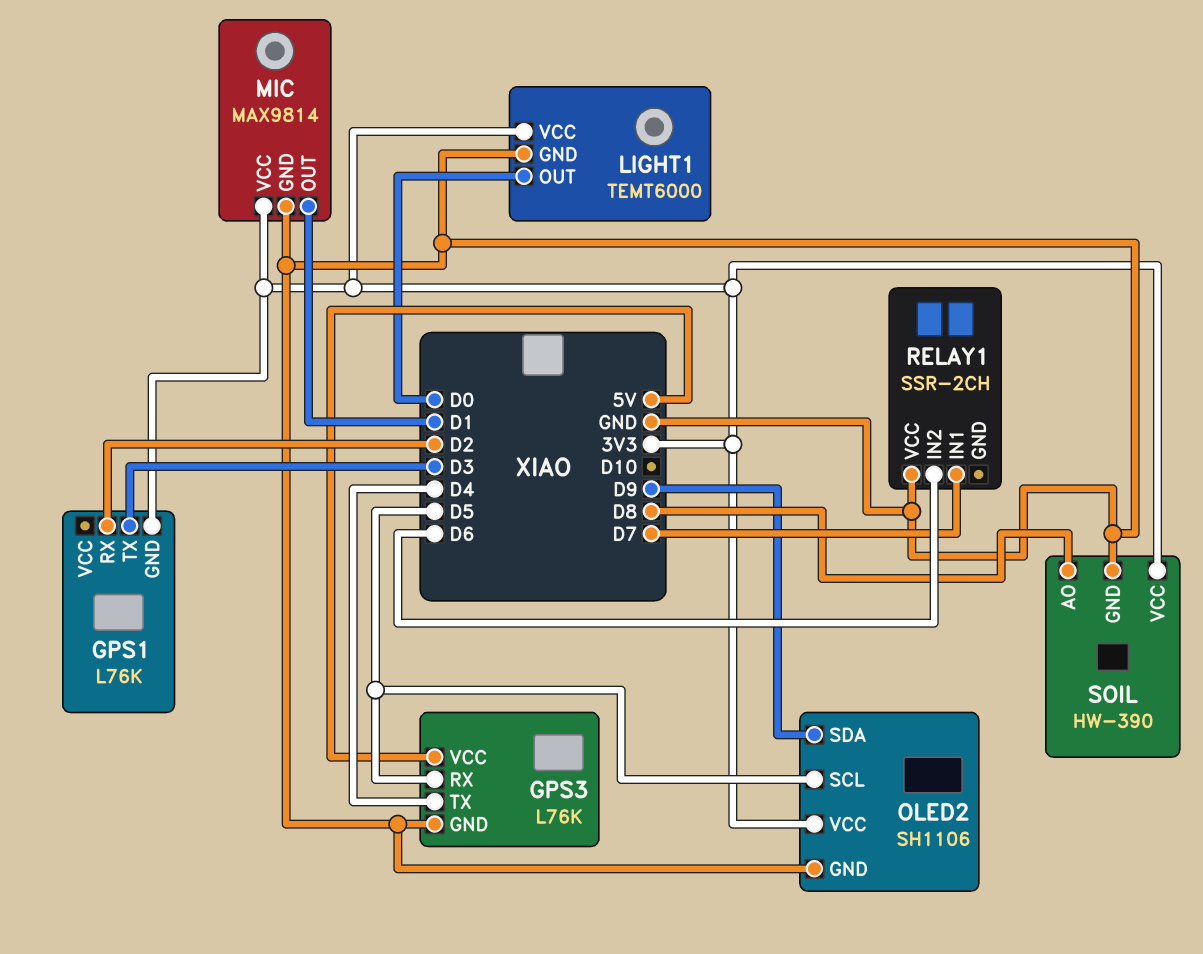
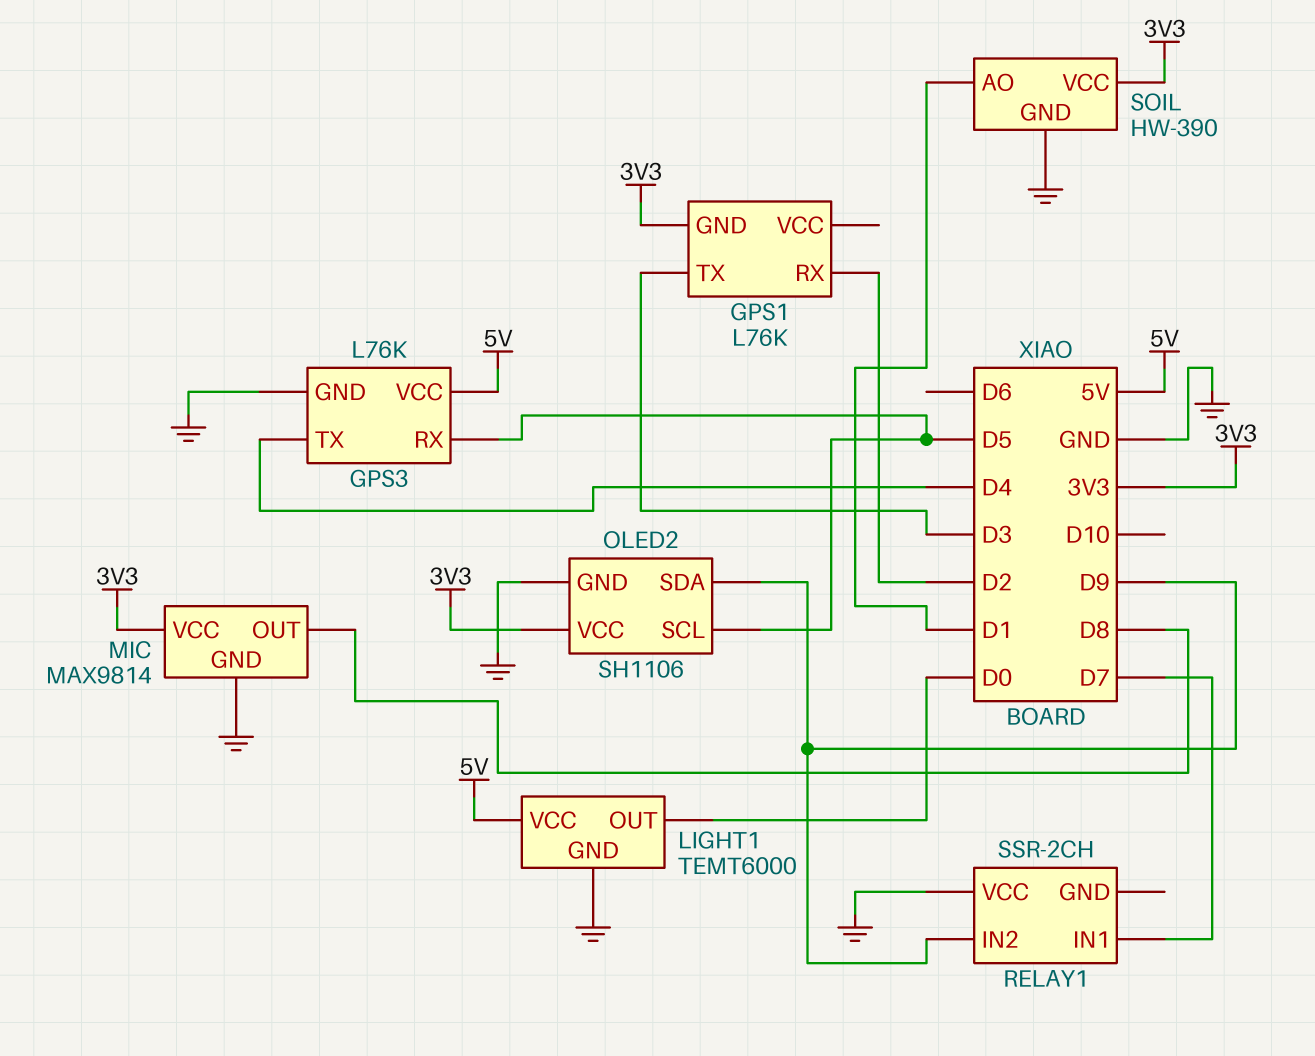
LIGHT1 pin VCC: 3V3 -> 5V
MIC pin OUT: D1 -> D8
RELAY1 pin IN2: D6 -> D9
SOIL pin AO: D8 -> D1

